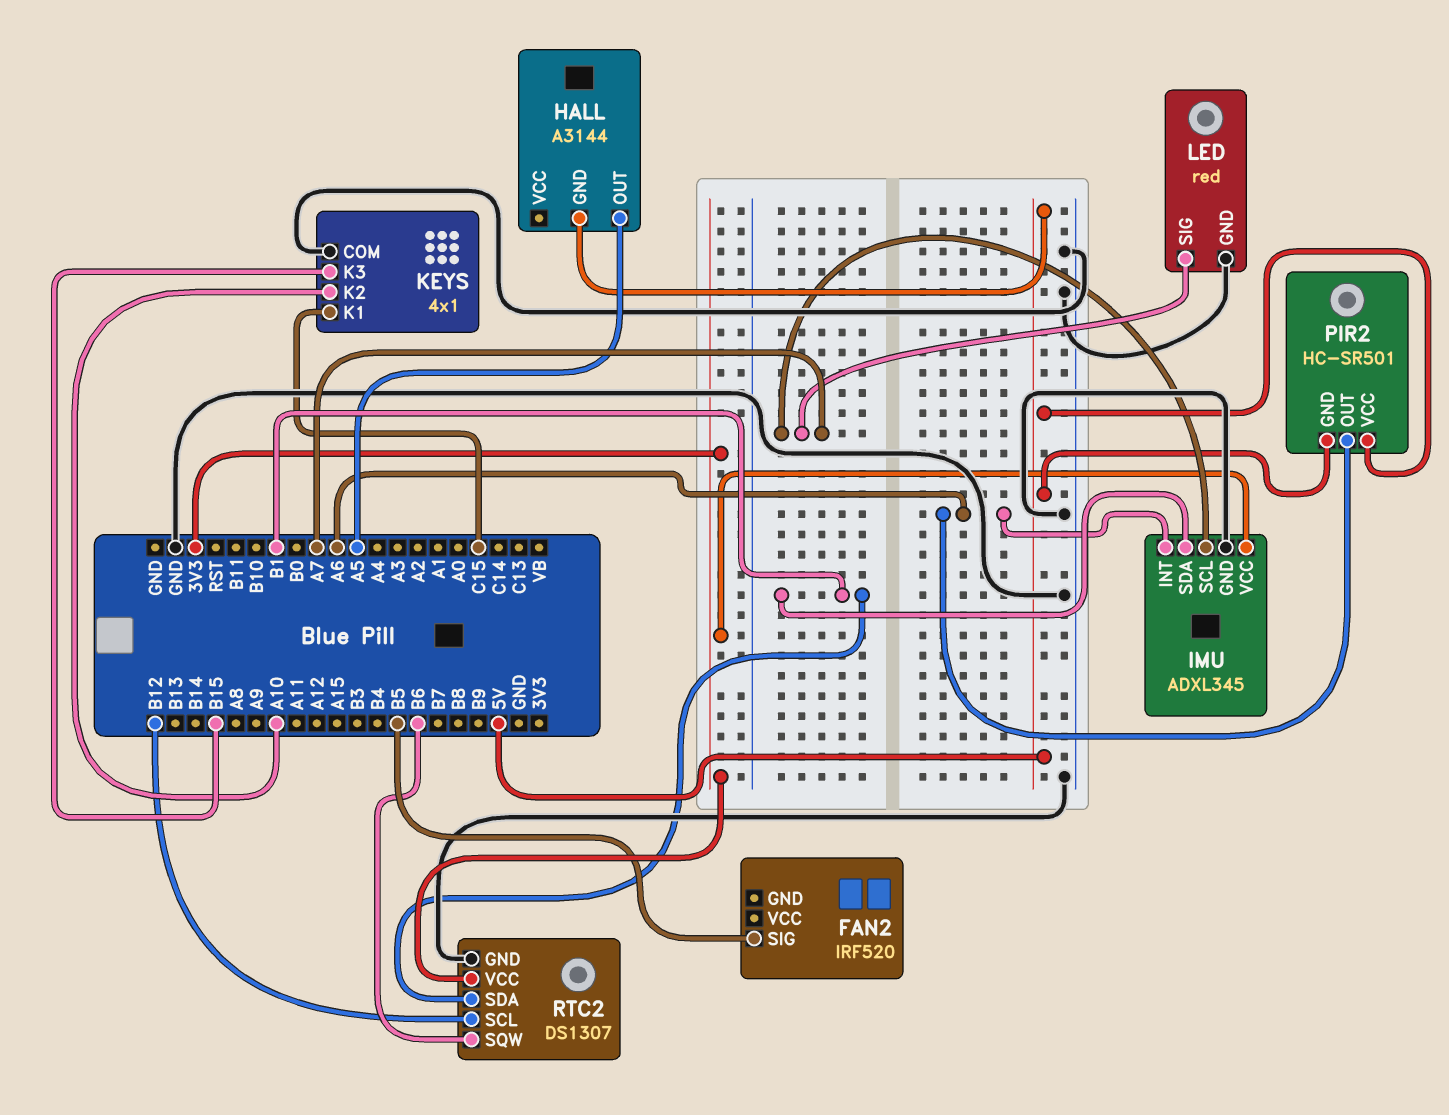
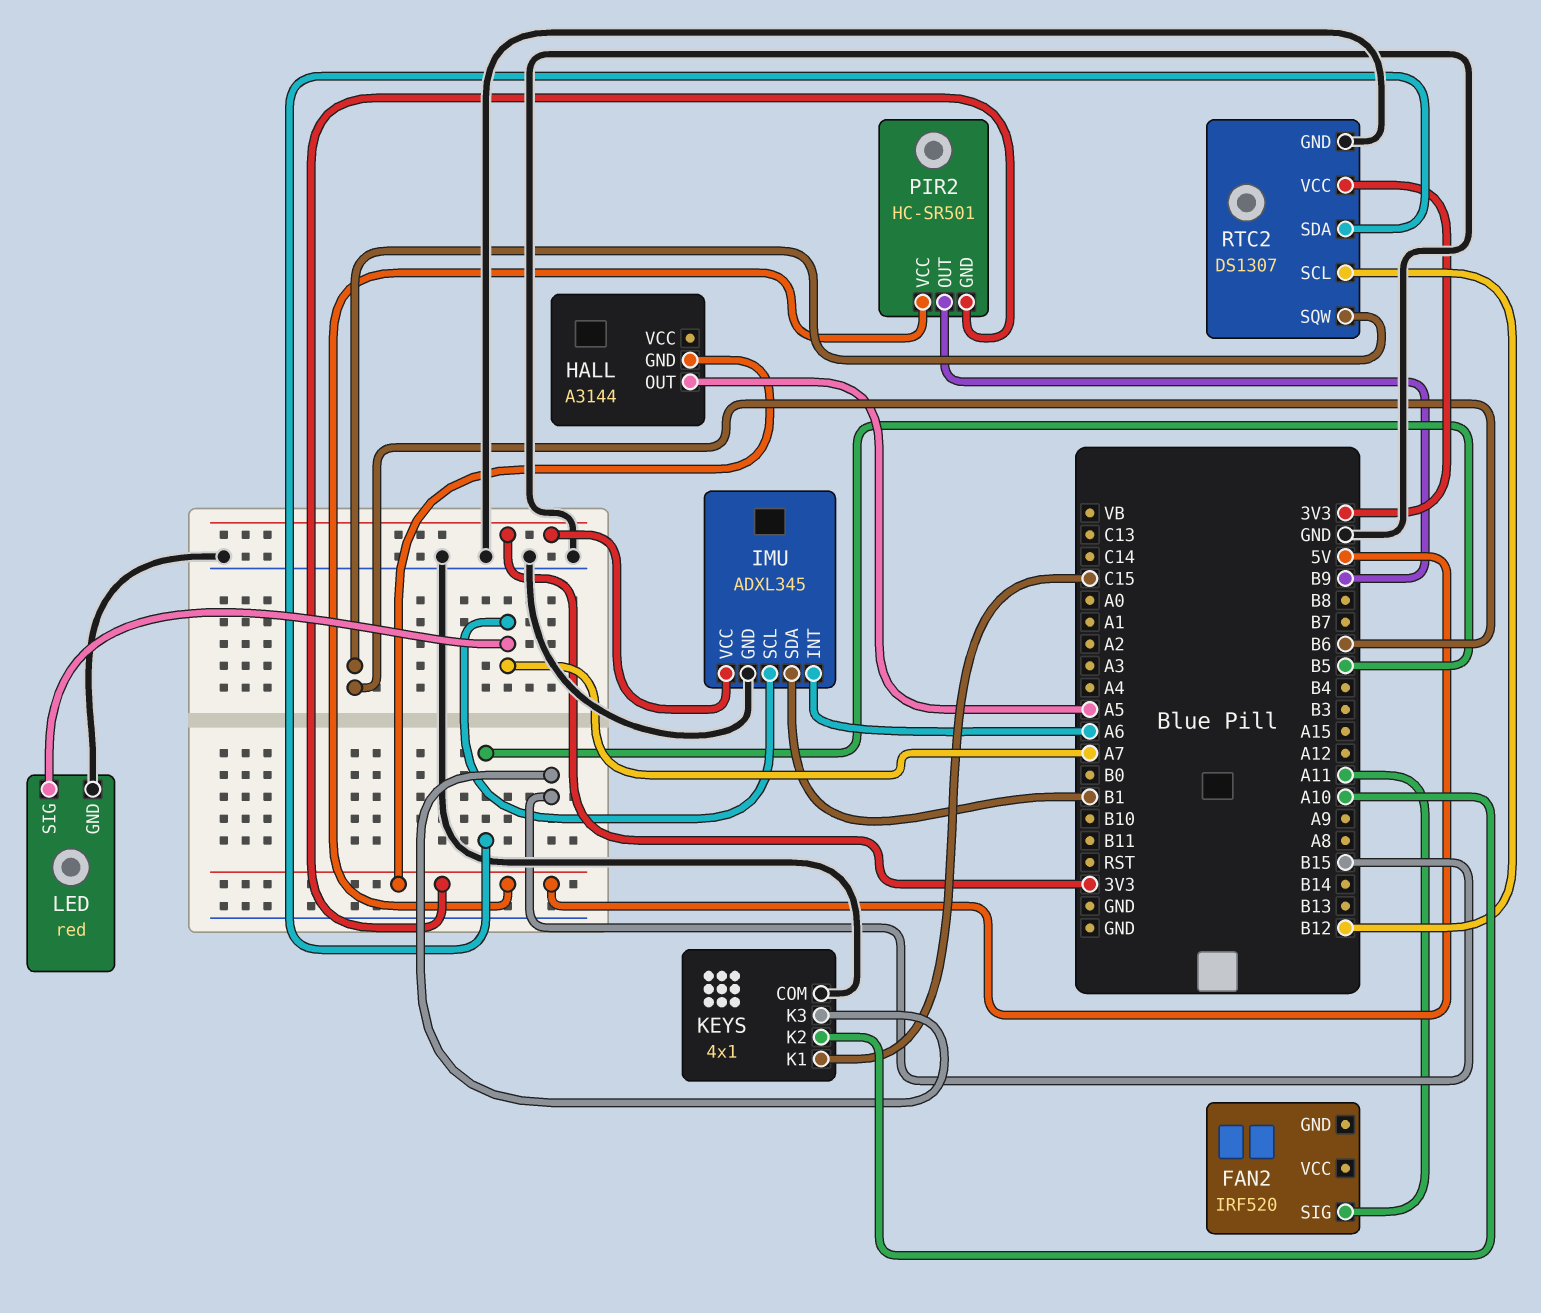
FAN2 pin SIG: B5 -> A11
PIR2 pin OUT: A6 -> B9
RTC2 pin SDA: B1 -> B5

